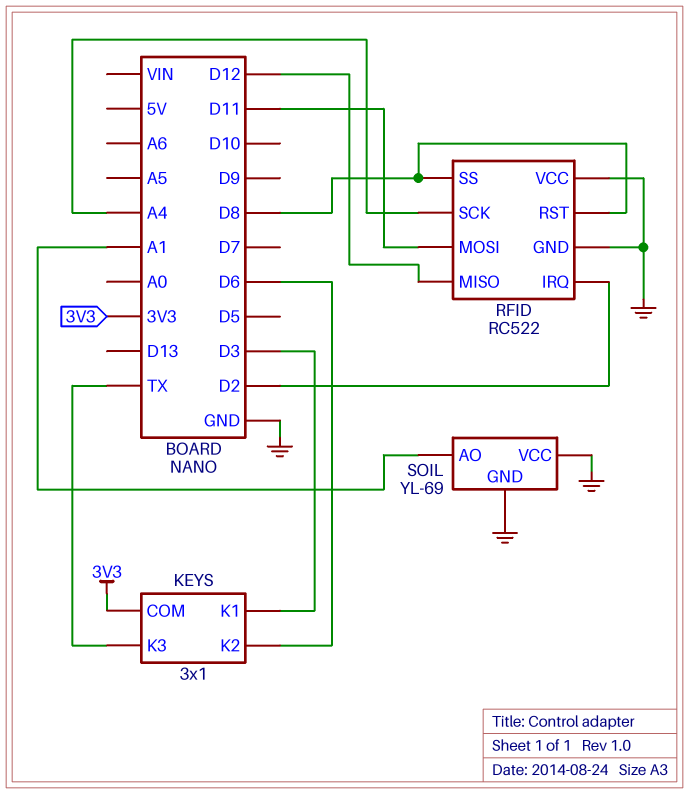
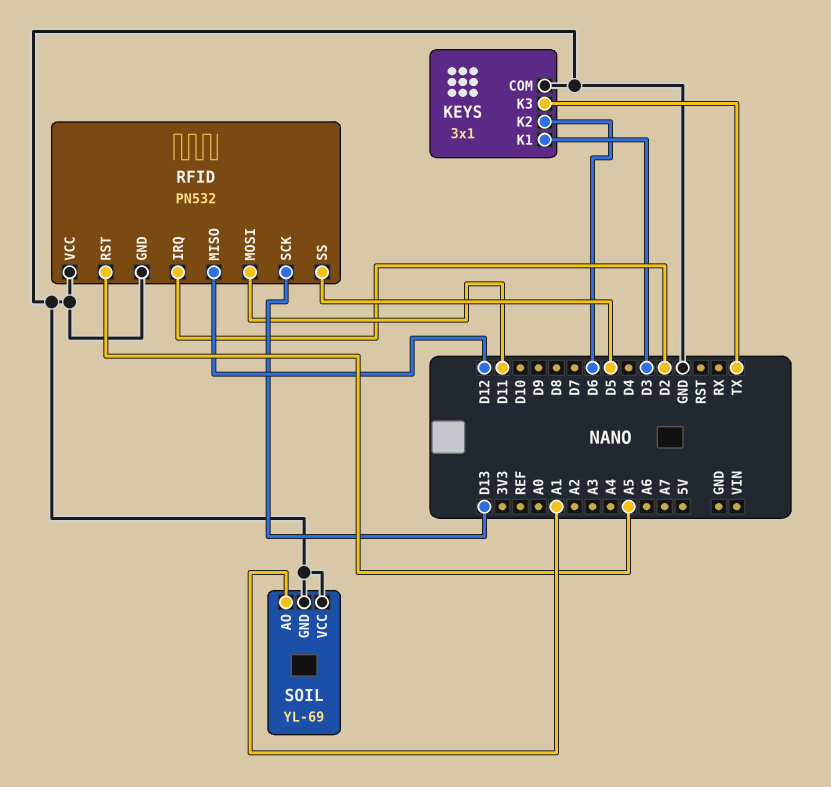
KEYS pin COM: 3V3 -> GND
RFID: RC522 -> PN532
RFID pin RST: D8 -> A5
RFID pin SCK: A4 -> D13
RFID pin SS: D8 -> D5

